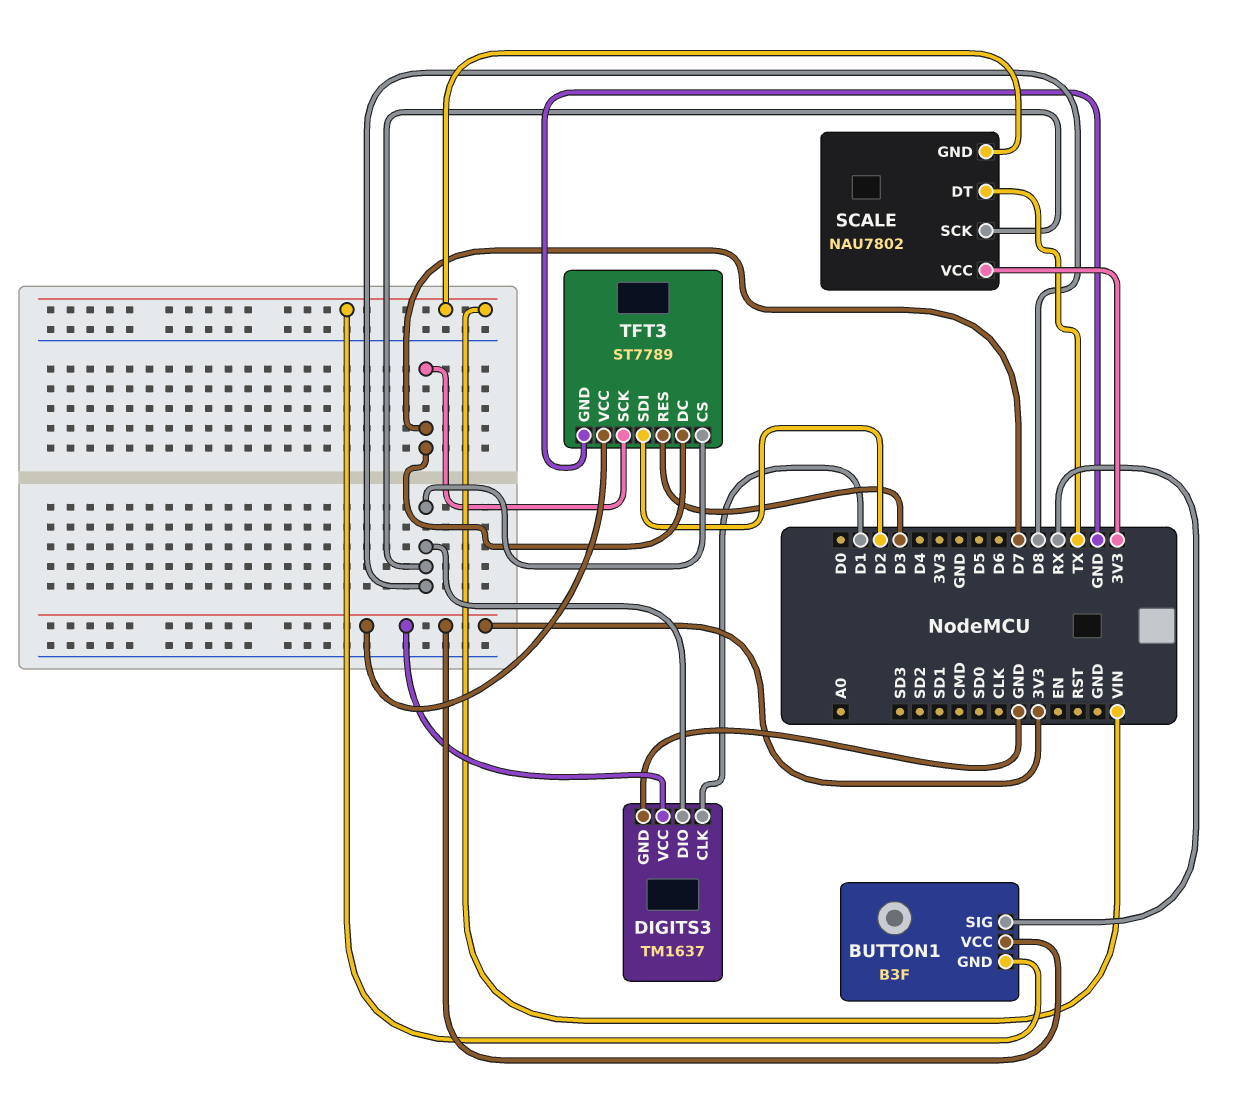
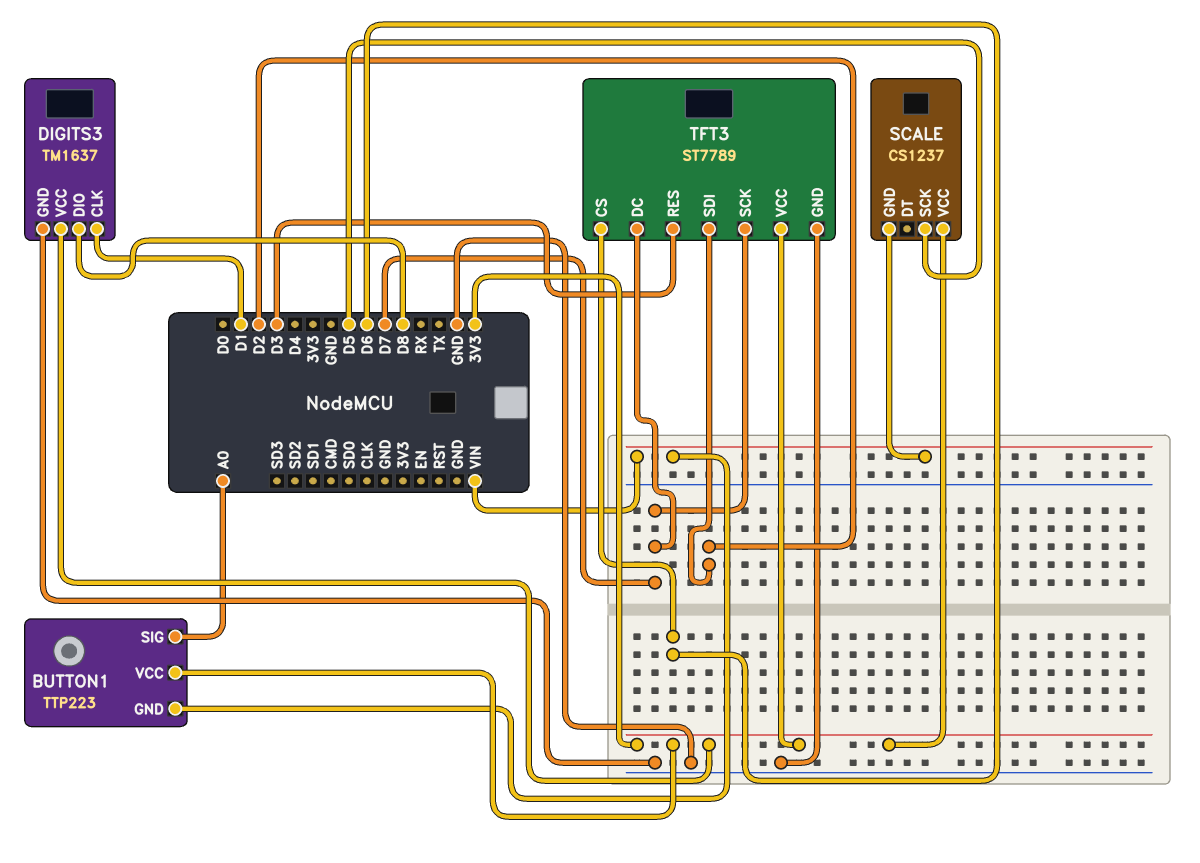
BUTTON1: B3F -> TTP223
BUTTON1 pin SIG: RX -> A0
SCALE: NAU7802 -> CS1237
SCALE pin DT: TX -> none
SCALE pin SCK: D8 -> D5
TFT3 pin CS: D8 -> D6

